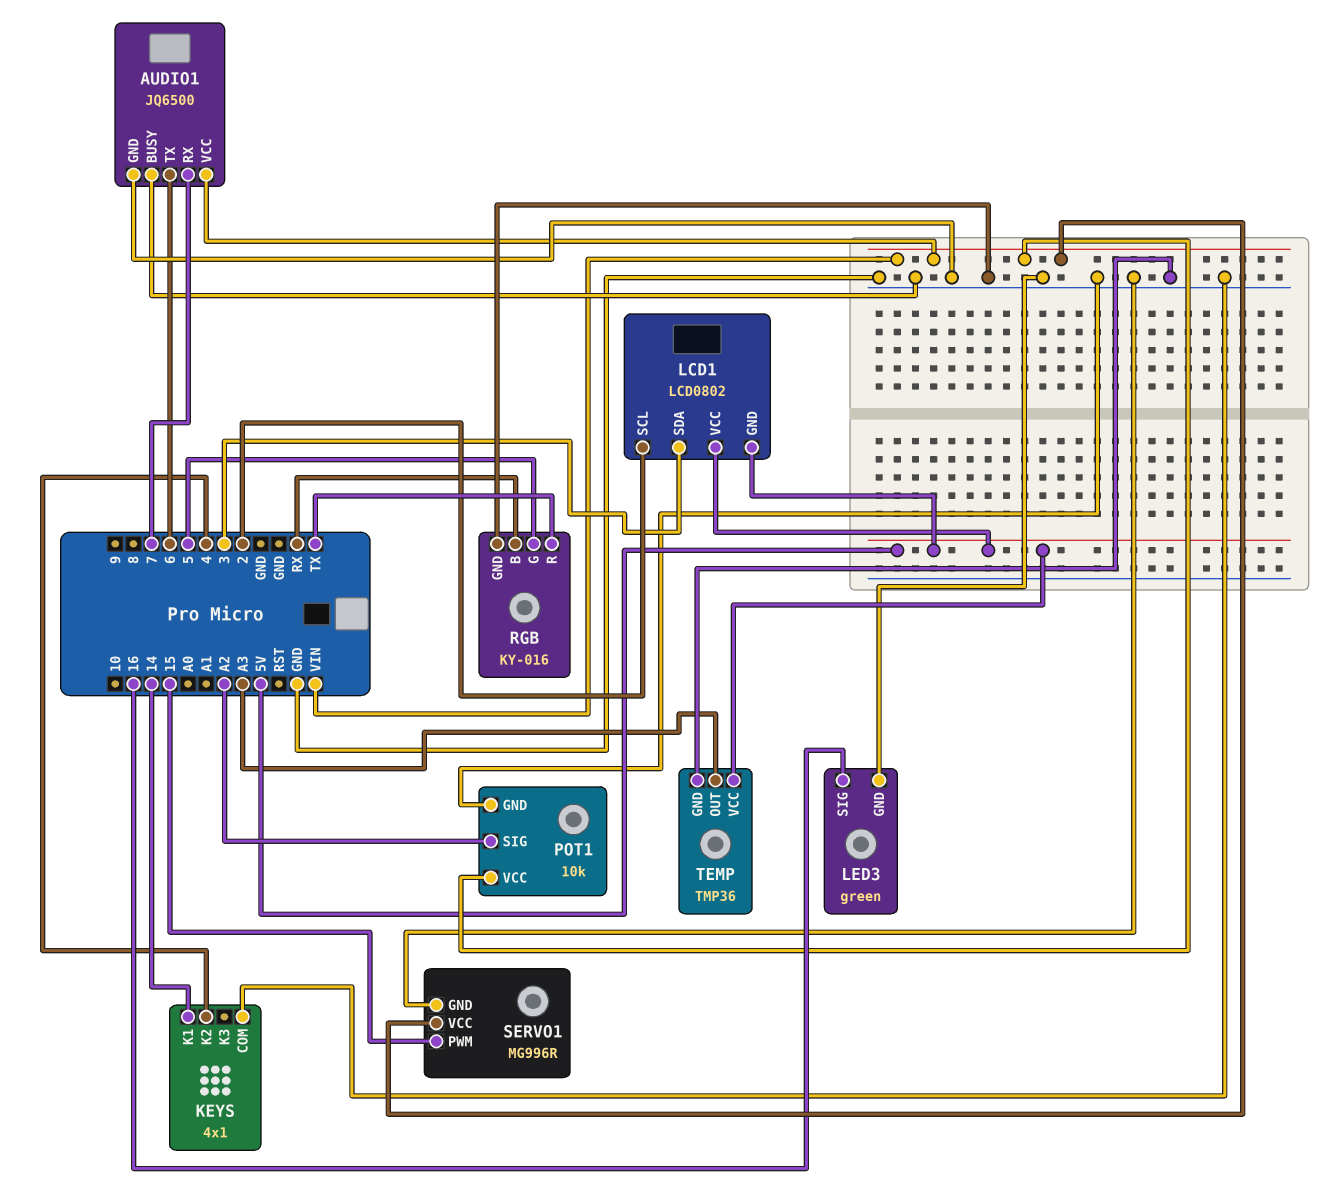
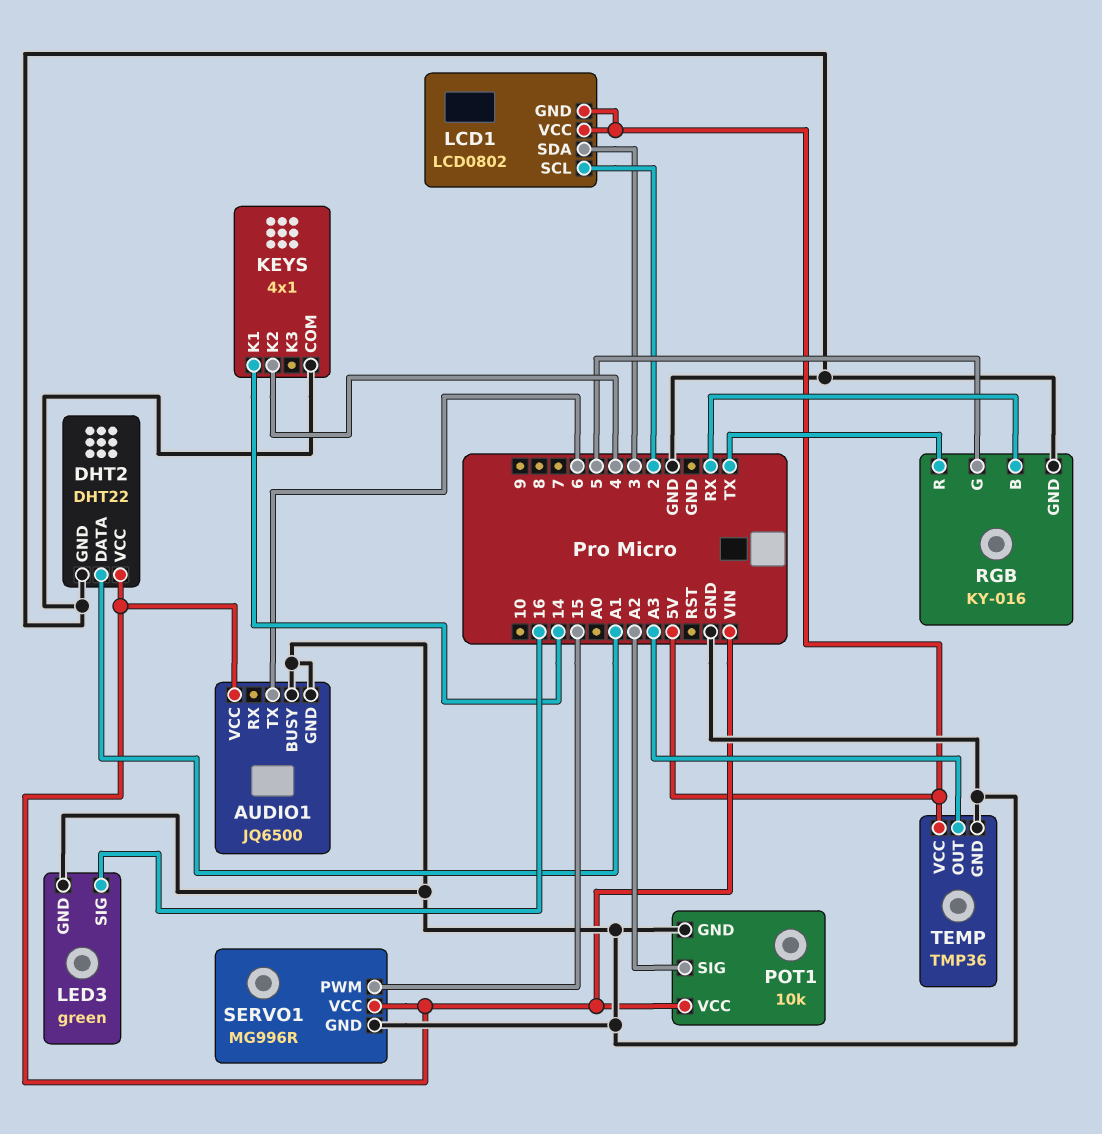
AUDIO1 pin RX: 7 -> none
DHT2: none -> DHT22
DHT2 pin DATA: none -> A1
DHT2 pin GND: none -> GND
DHT2 pin VCC: none -> VIN

